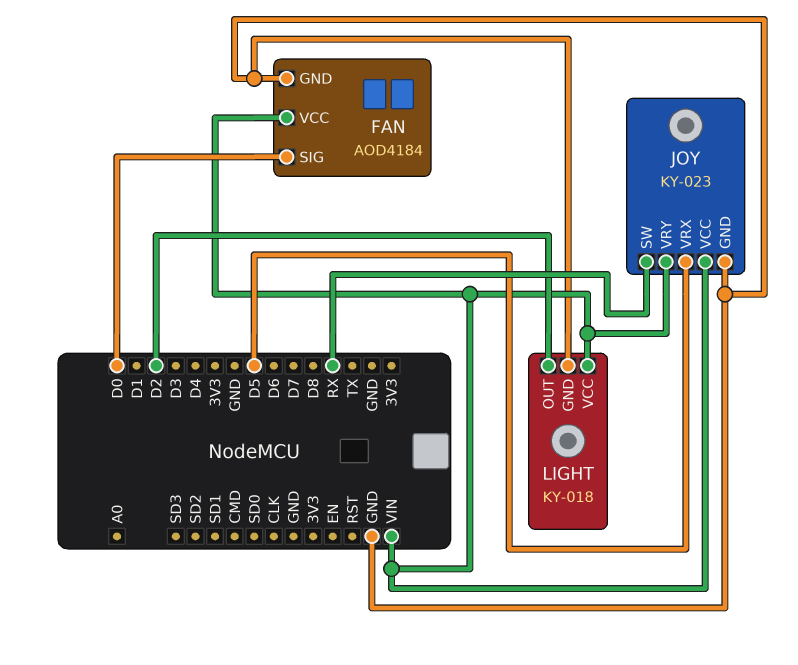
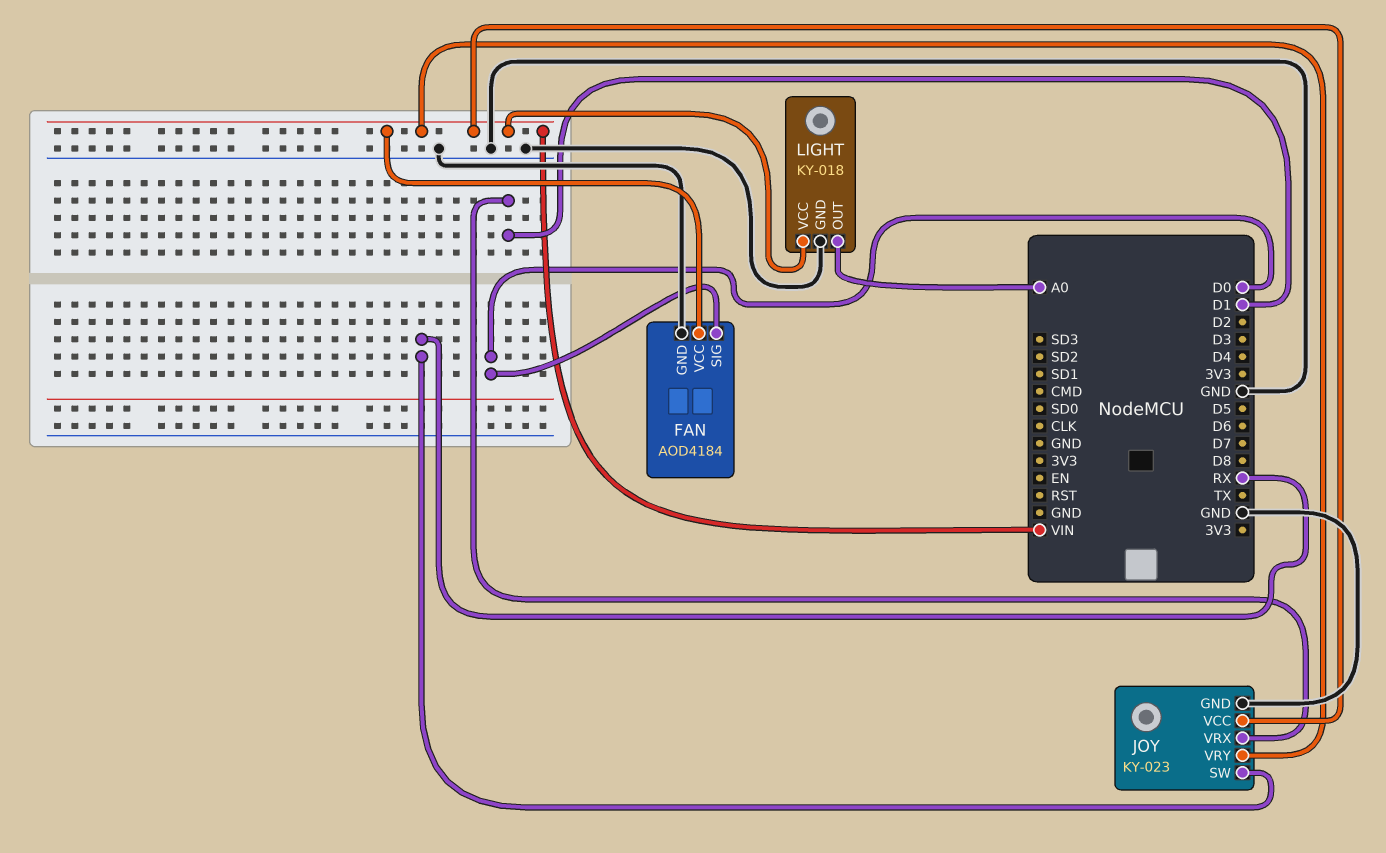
JOY pin VRX: D5 -> D1
LIGHT pin OUT: D2 -> A0

